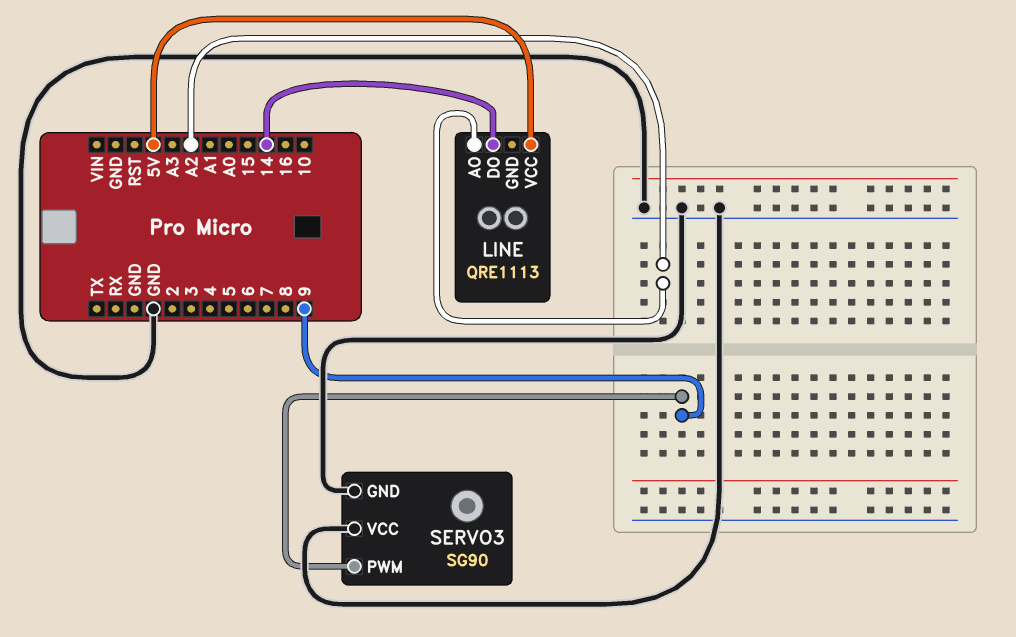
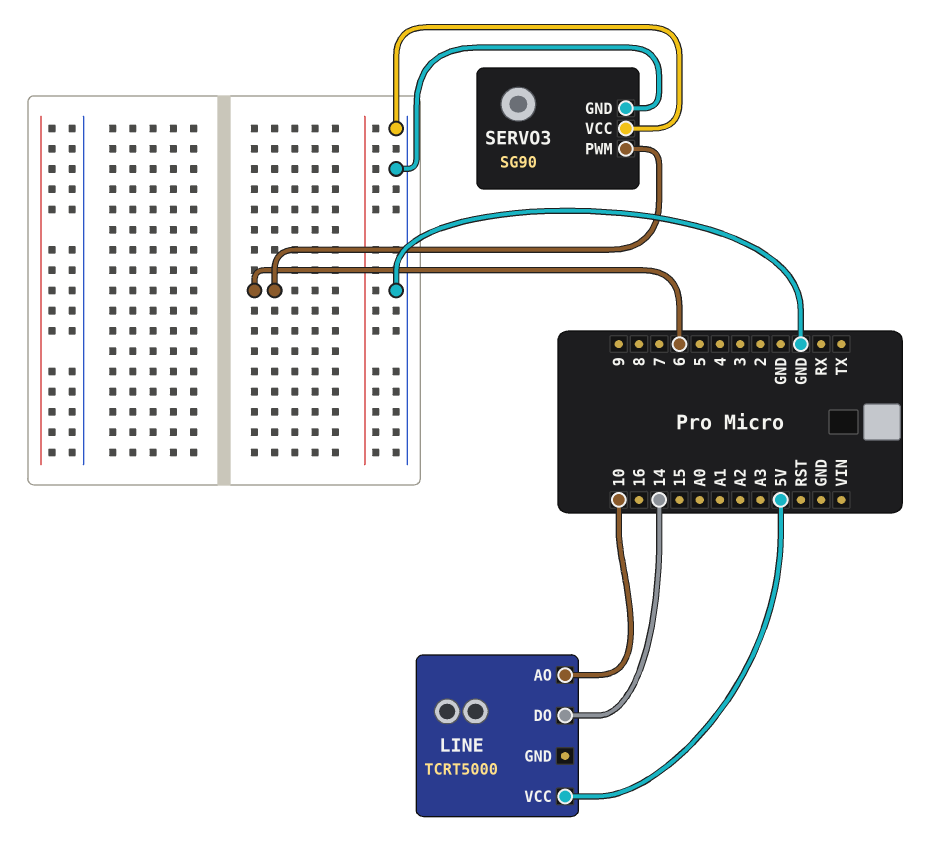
LINE: QRE1113 -> TCRT5000
LINE pin AO: A2 -> 10
SERVO3 pin PWM: 9 -> 6

